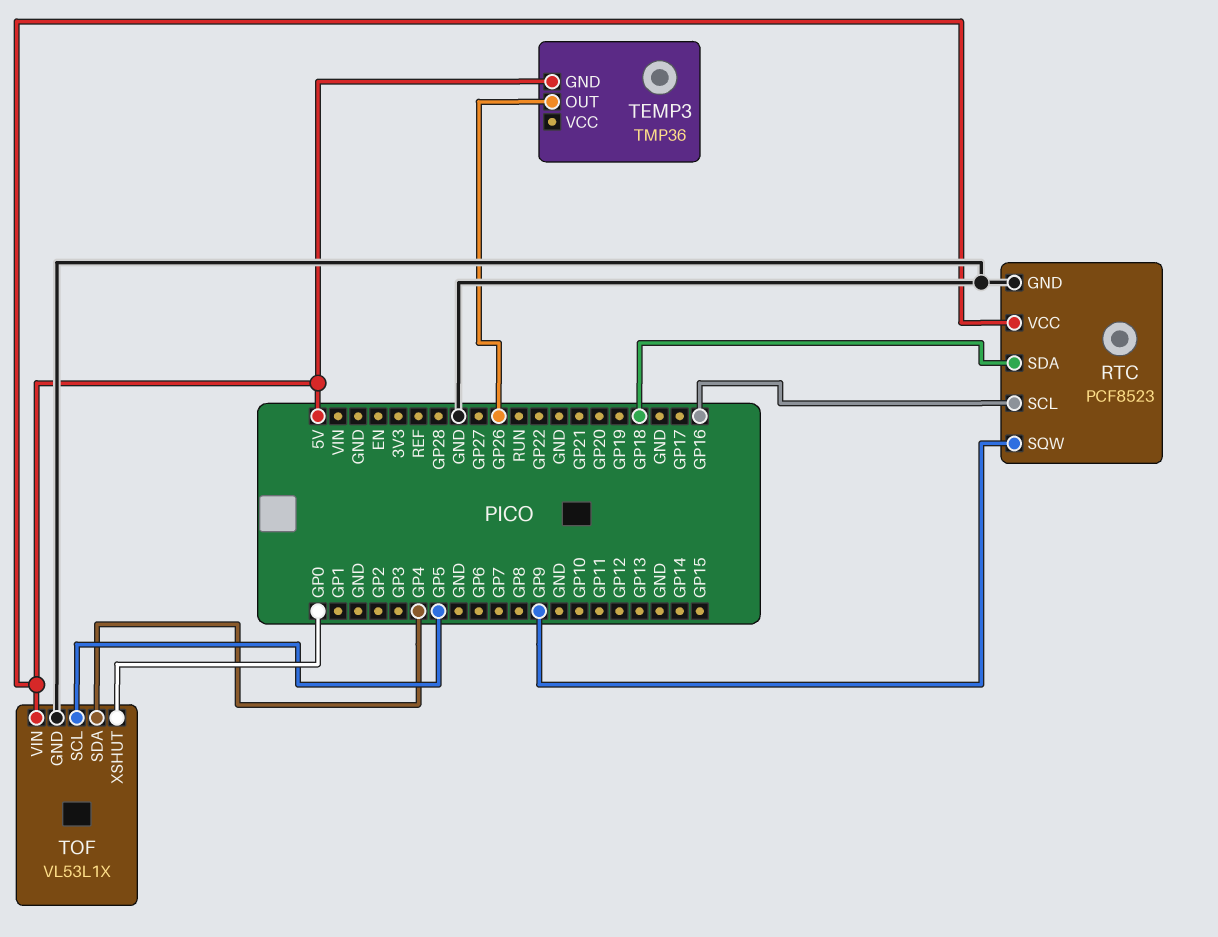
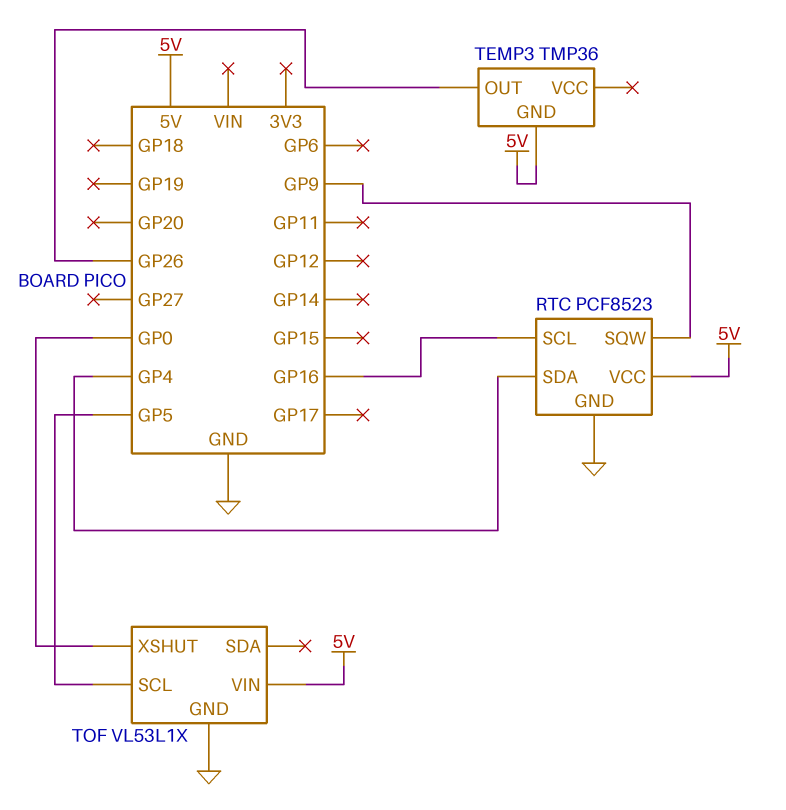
RTC pin SDA: GP18 -> GP4
TOF pin SDA: GP4 -> none

